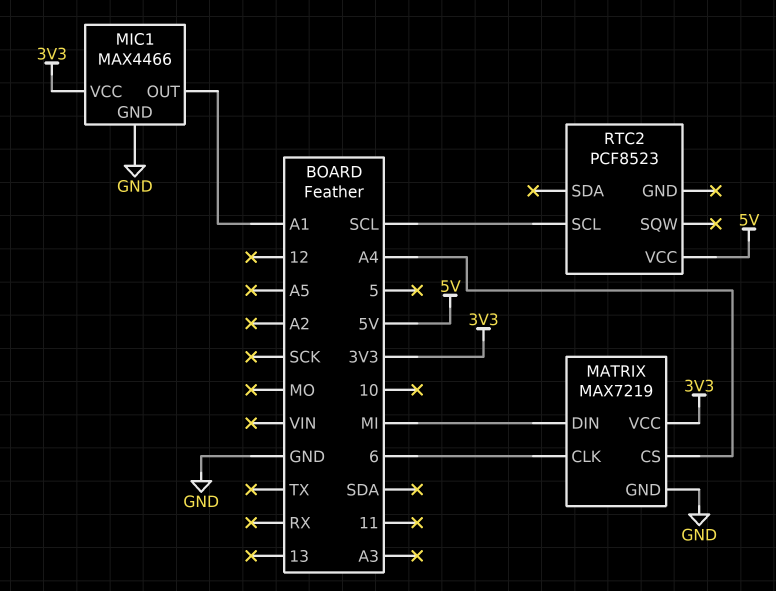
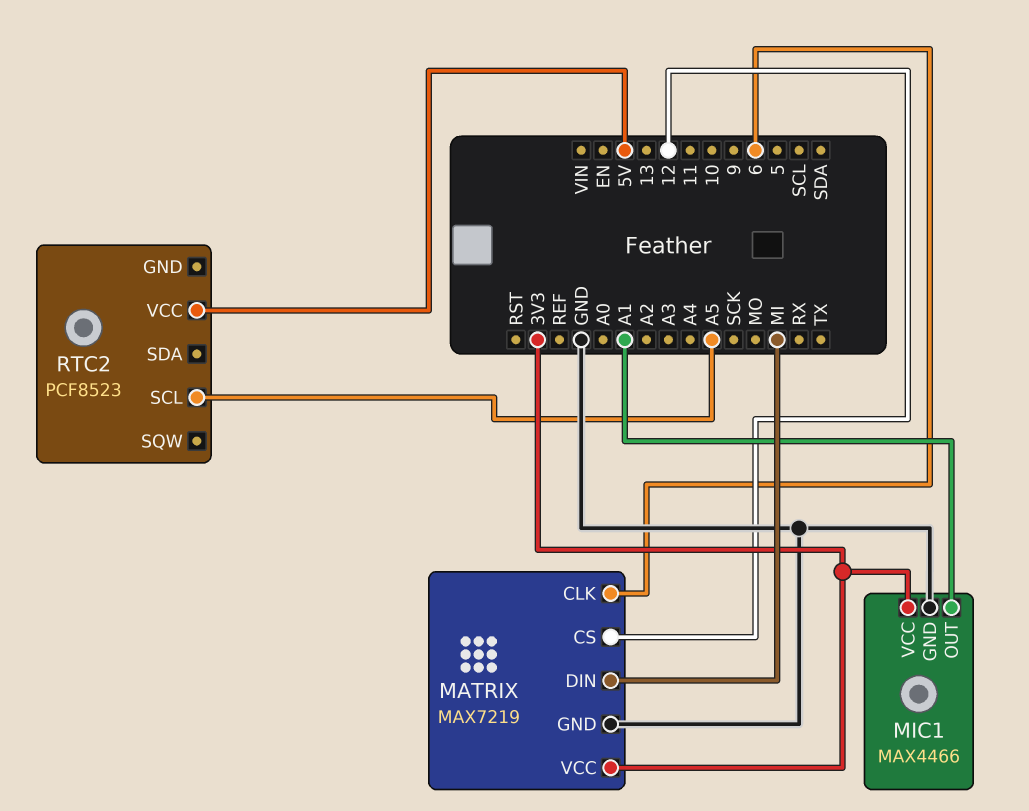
MATRIX pin CS: A4 -> 12
RTC2 pin SCL: SCL -> A5

